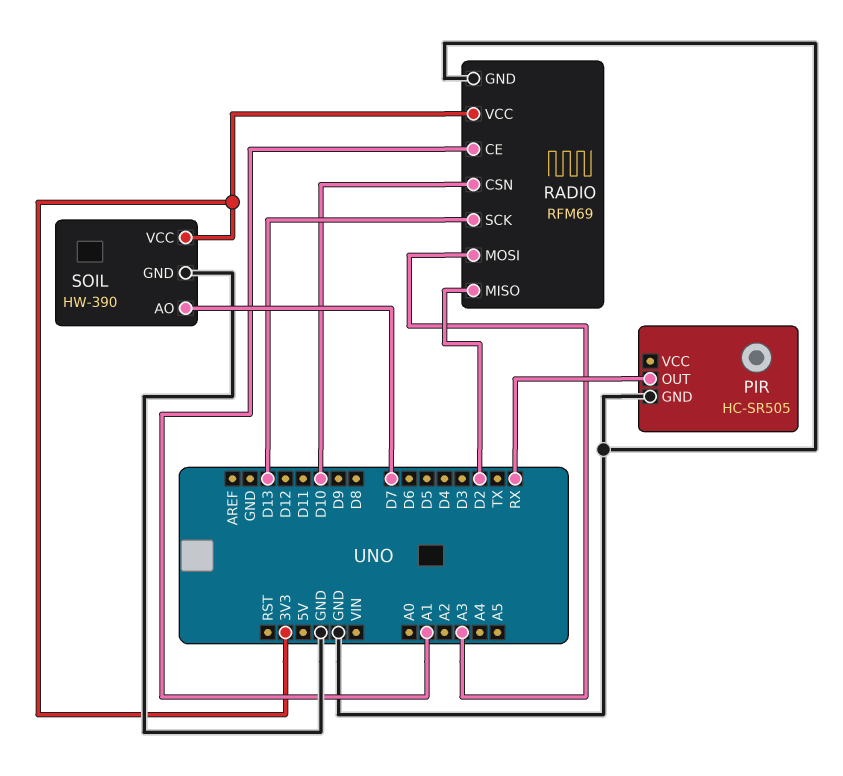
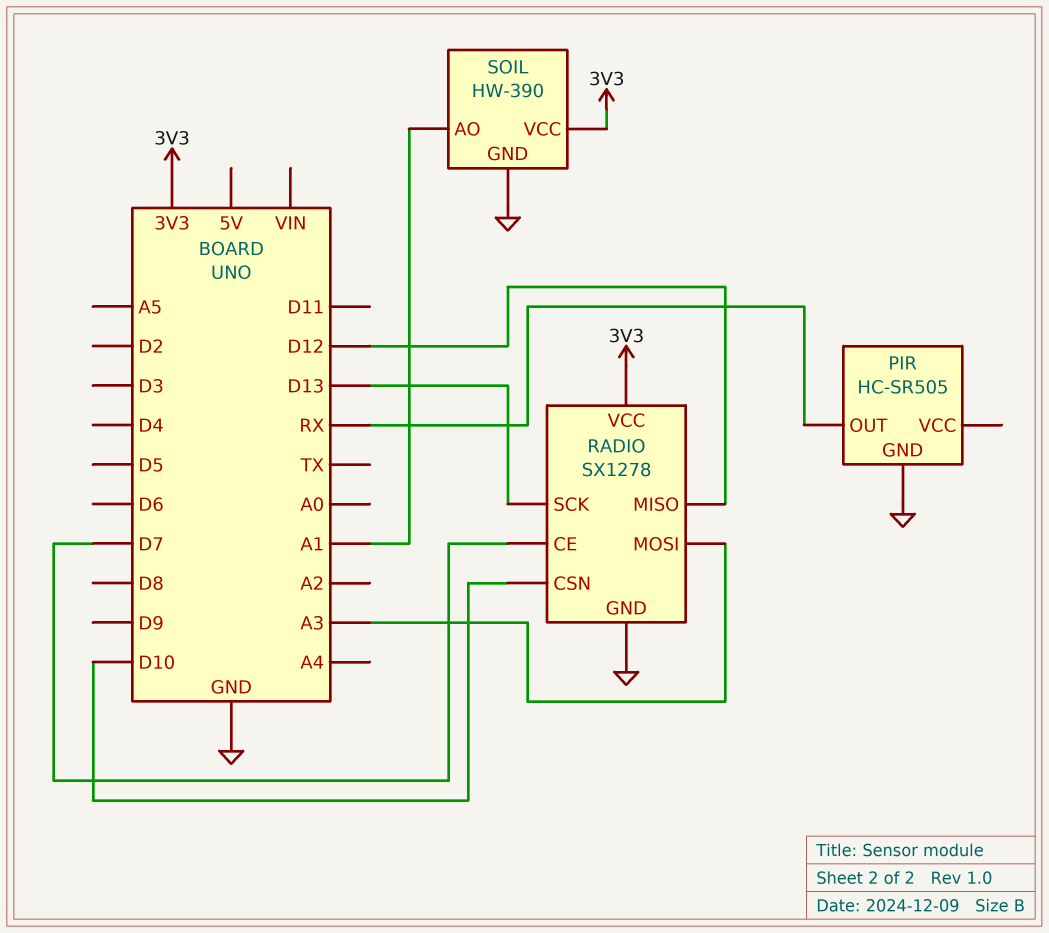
RADIO: RFM69 -> SX1278
RADIO pin CE: A1 -> D7
RADIO pin MISO: D2 -> D12
SOIL pin AO: D7 -> A1

